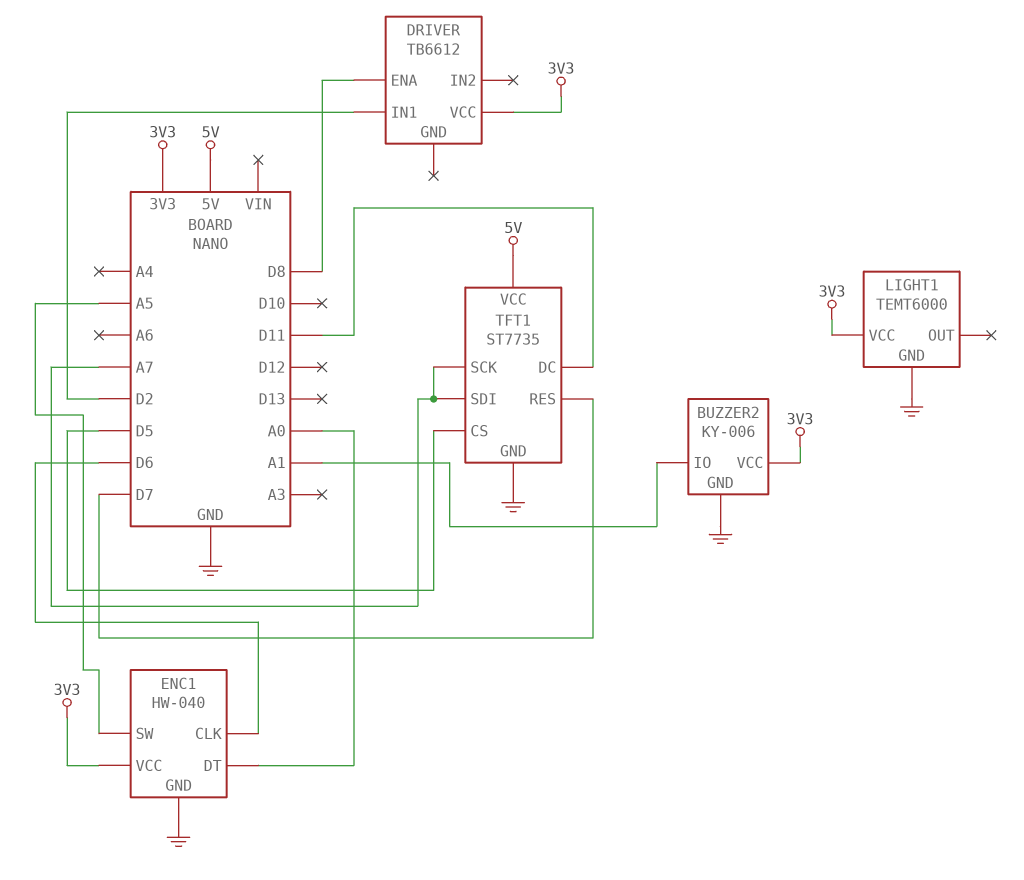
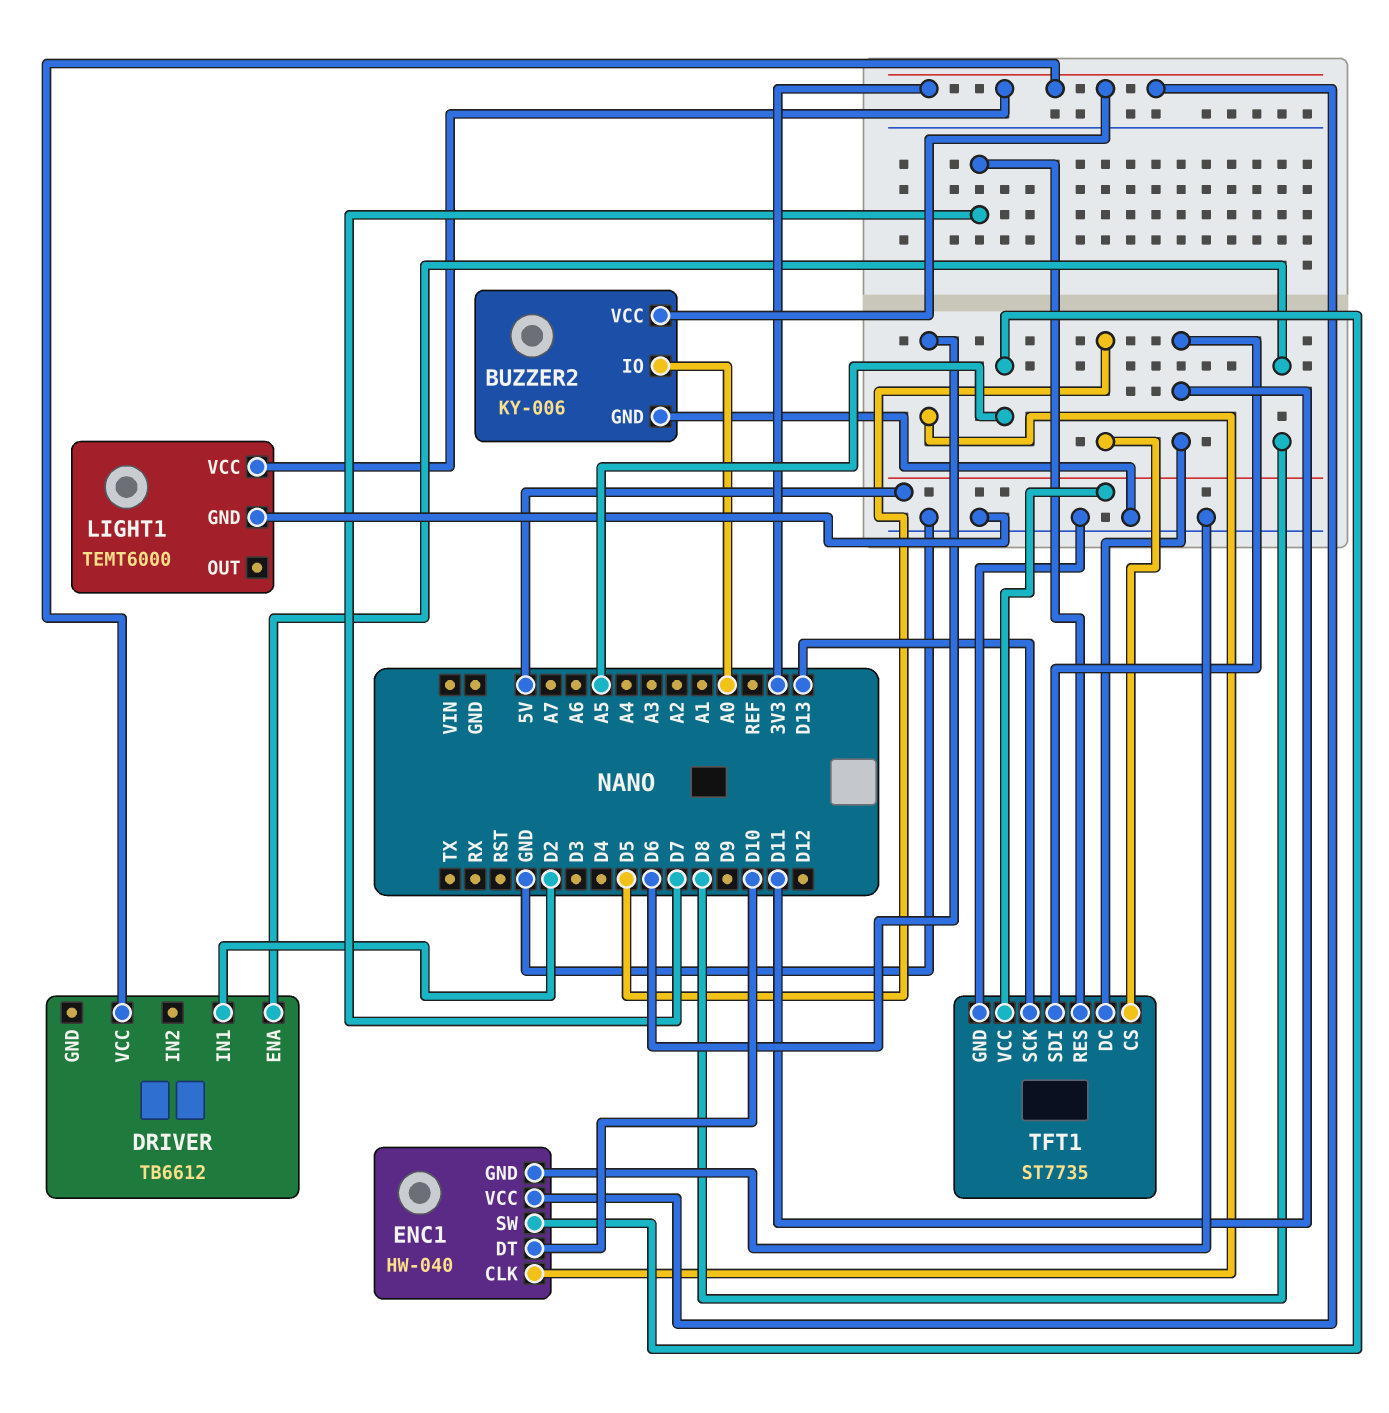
BUZZER2 pin IO: A1 -> A0
ENC1 pin DT: A0 -> D10
TFT1 pin SCK: A7 -> D13
TFT1 pin SDI: A7 -> D11

